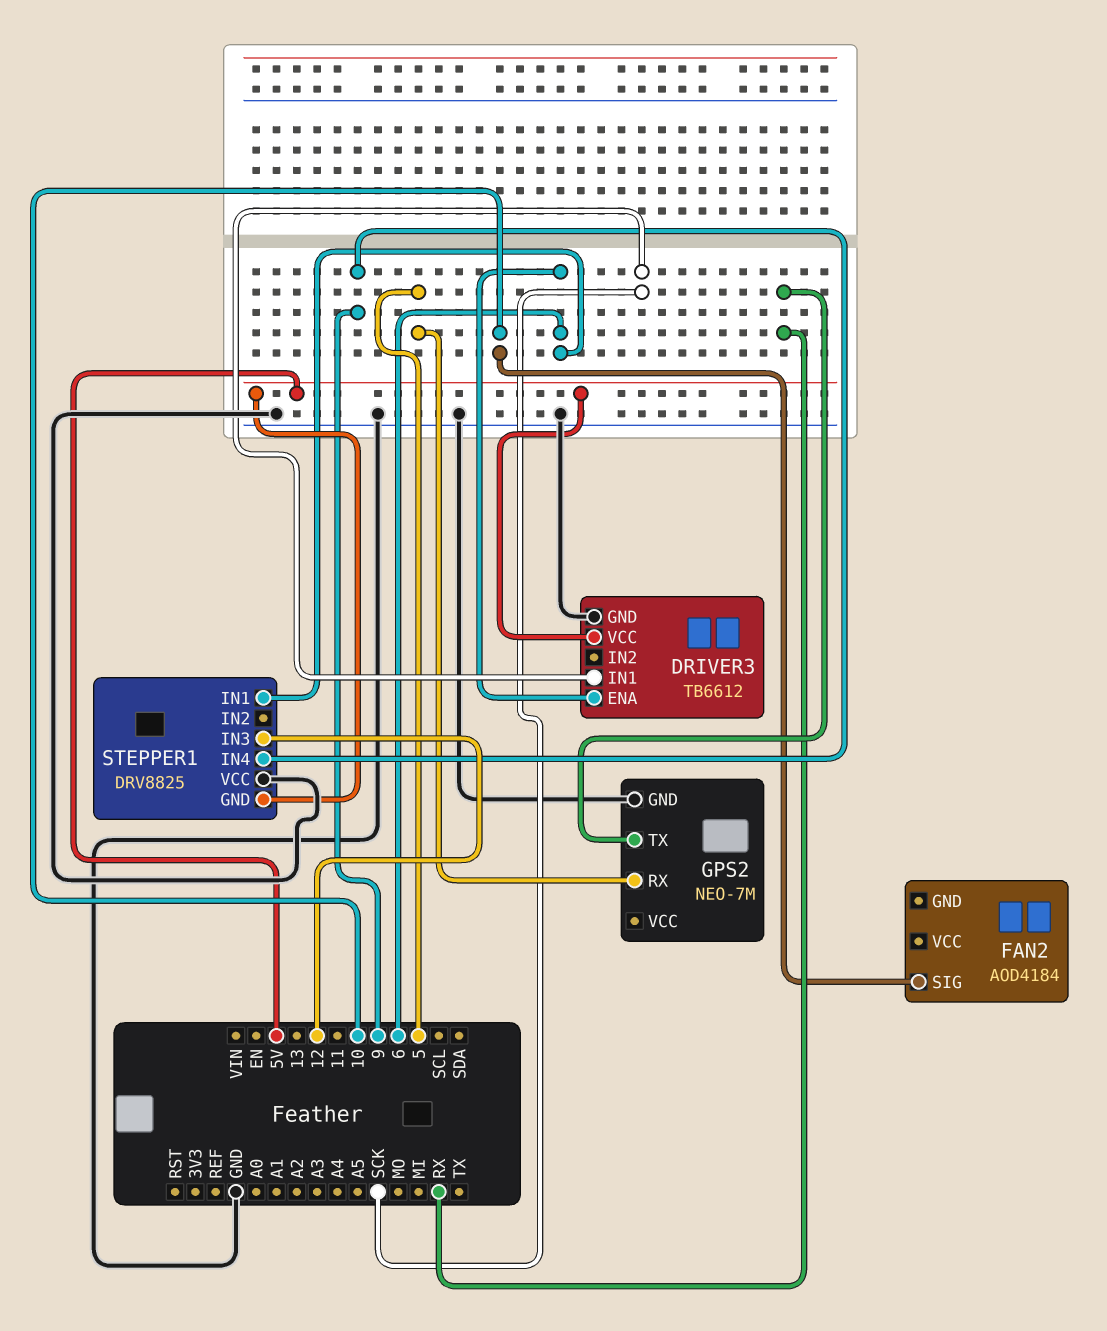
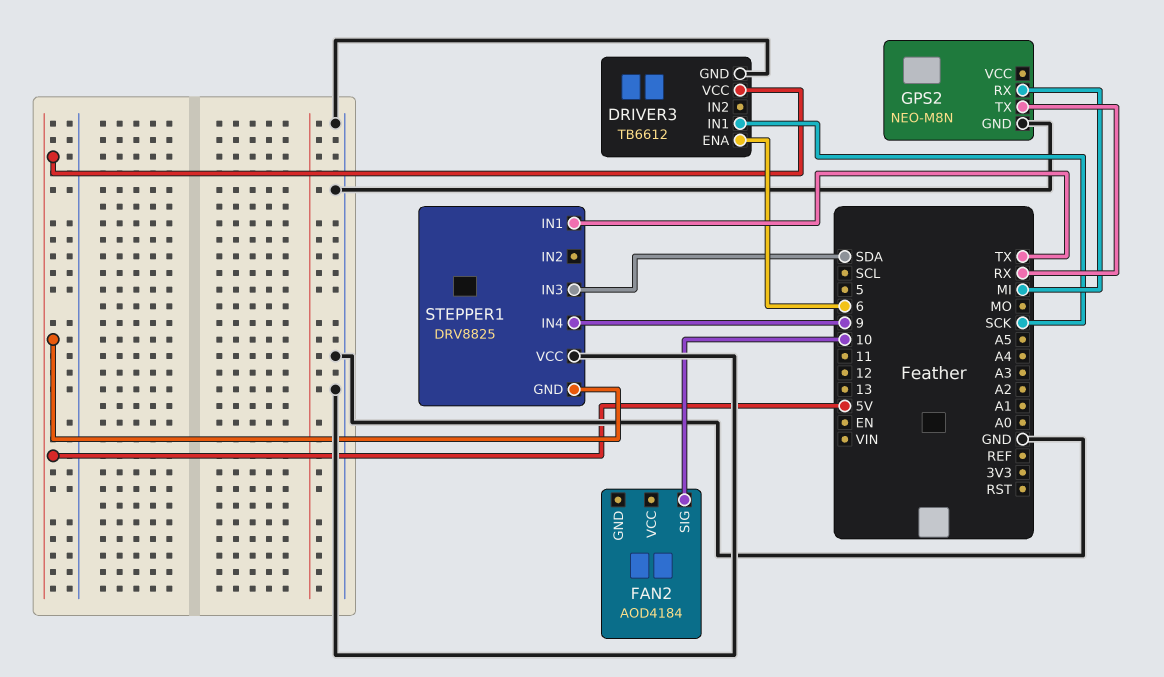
GPS2: NEO-7M -> NEO-M8N
GPS2 pin RX: 5 -> MI
STEPPER1 pin IN1: 6 -> TX
STEPPER1 pin IN3: 12 -> SDA

